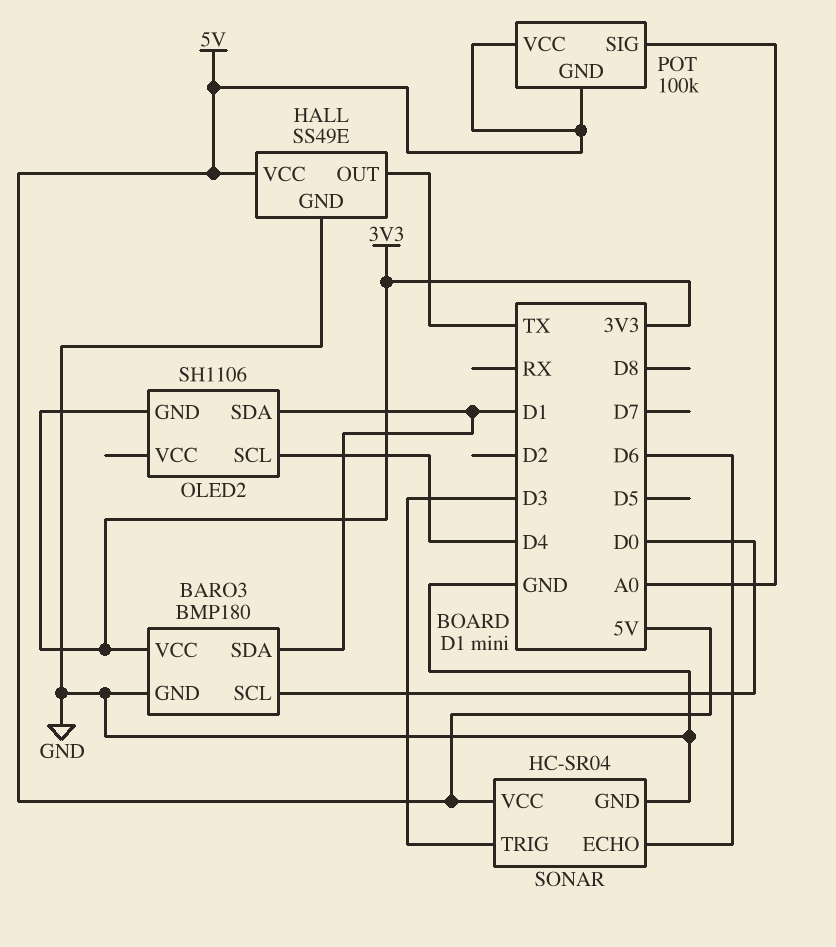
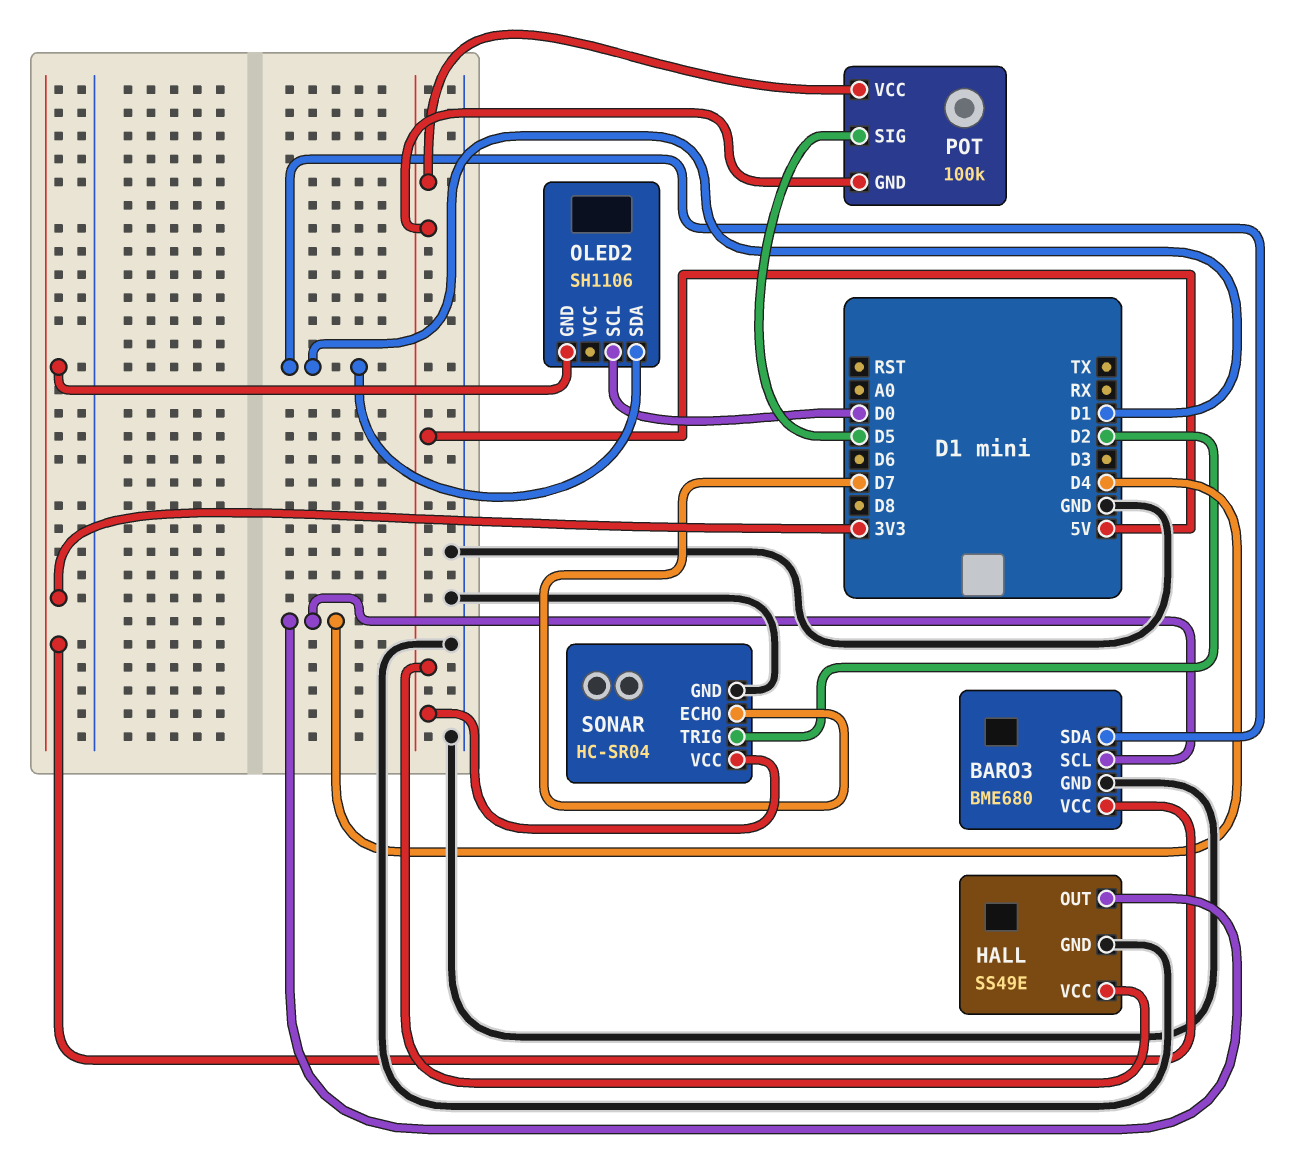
BARO3: BMP180 -> BME680
BARO3 pin SCL: D0 -> D4
HALL pin OUT: TX -> D4
OLED2 pin SCL: D4 -> D0
POT pin SIG: A0 -> D5
SONAR pin ECHO: D6 -> D7
SONAR pin TRIG: D3 -> D2

